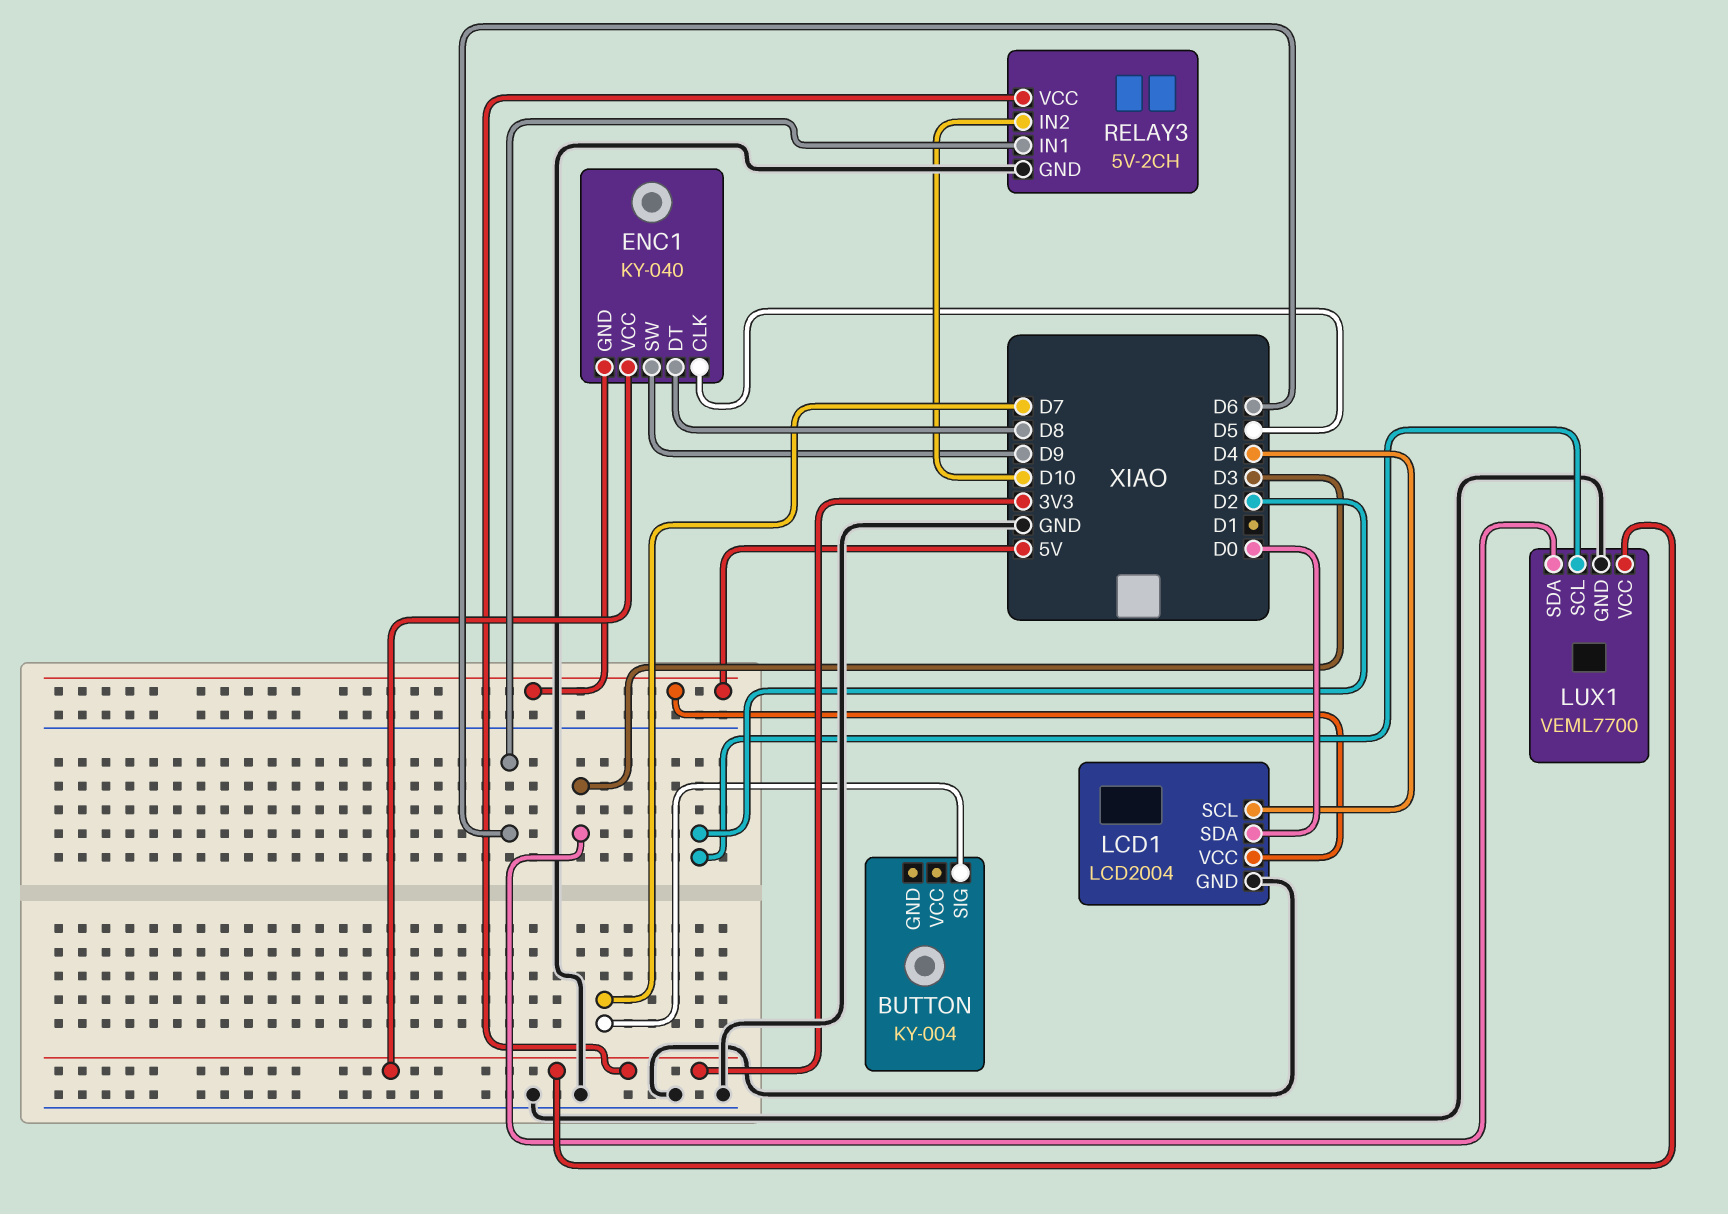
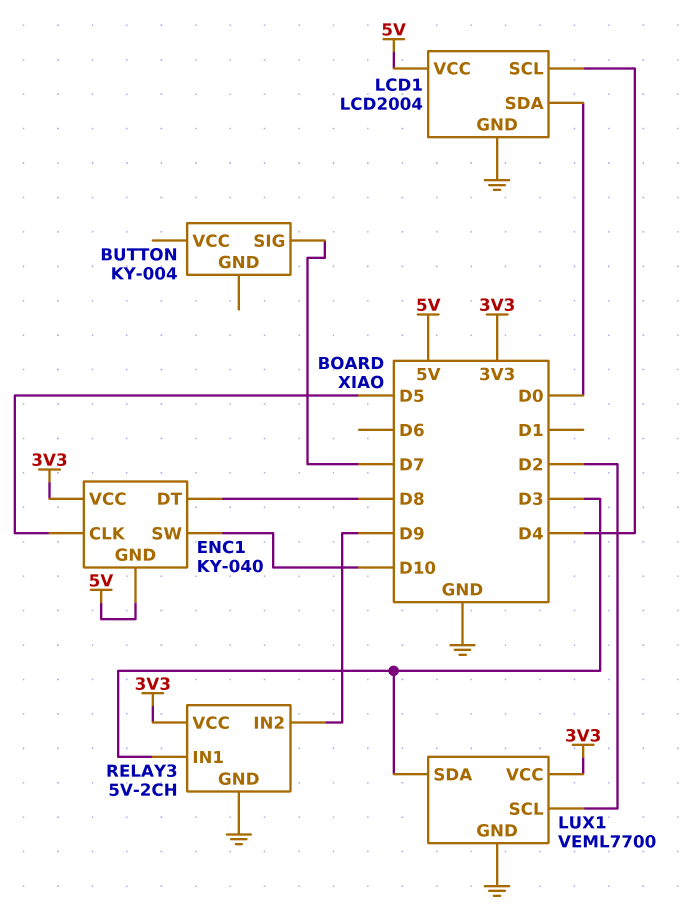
ENC1 pin SW: D9 -> D10
RELAY3 pin IN1: D6 -> D3
RELAY3 pin IN2: D10 -> D9

